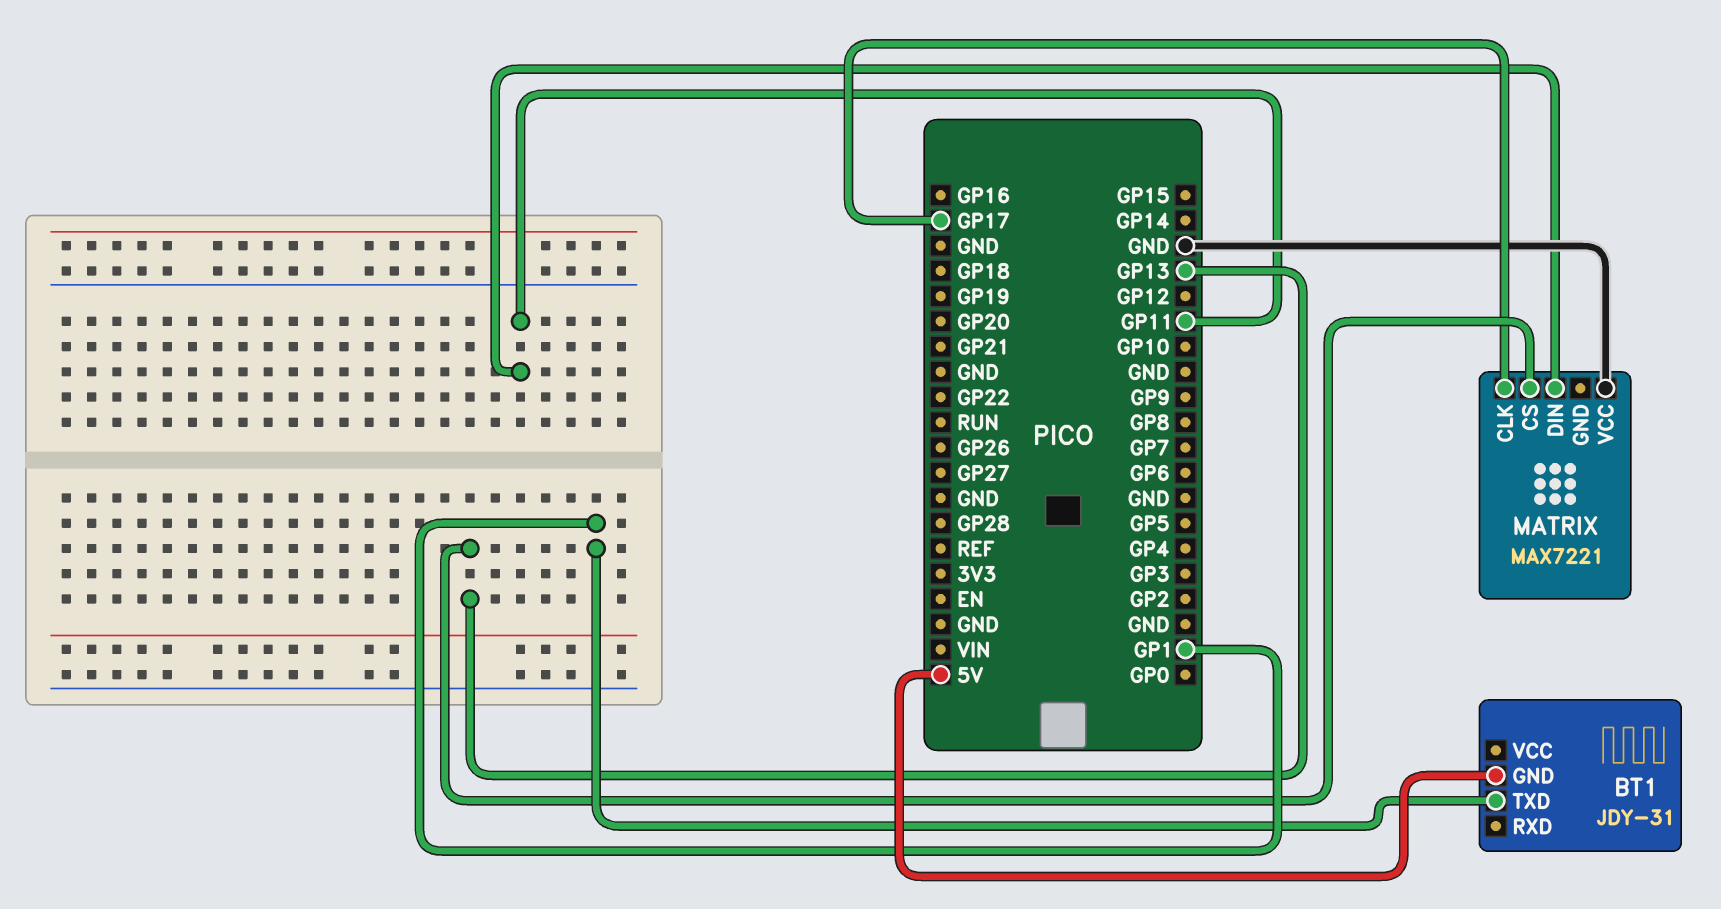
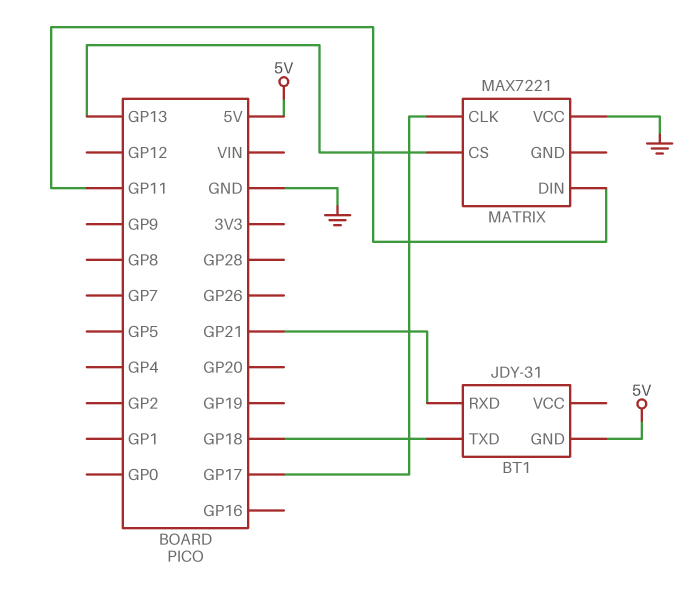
BT1 pin RXD: none -> GP21
BT1 pin TXD: GP1 -> GP18

